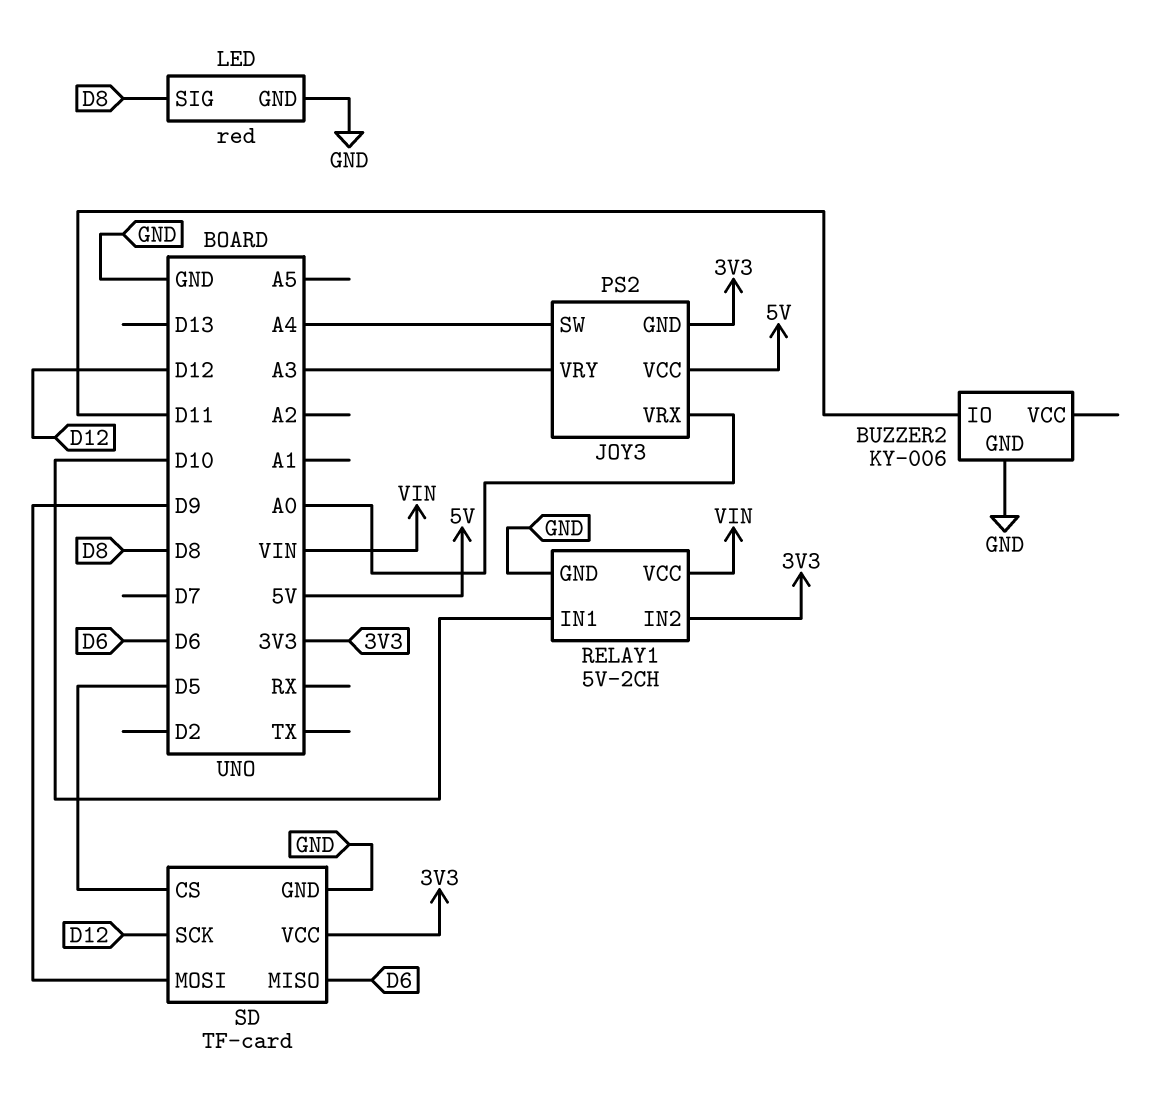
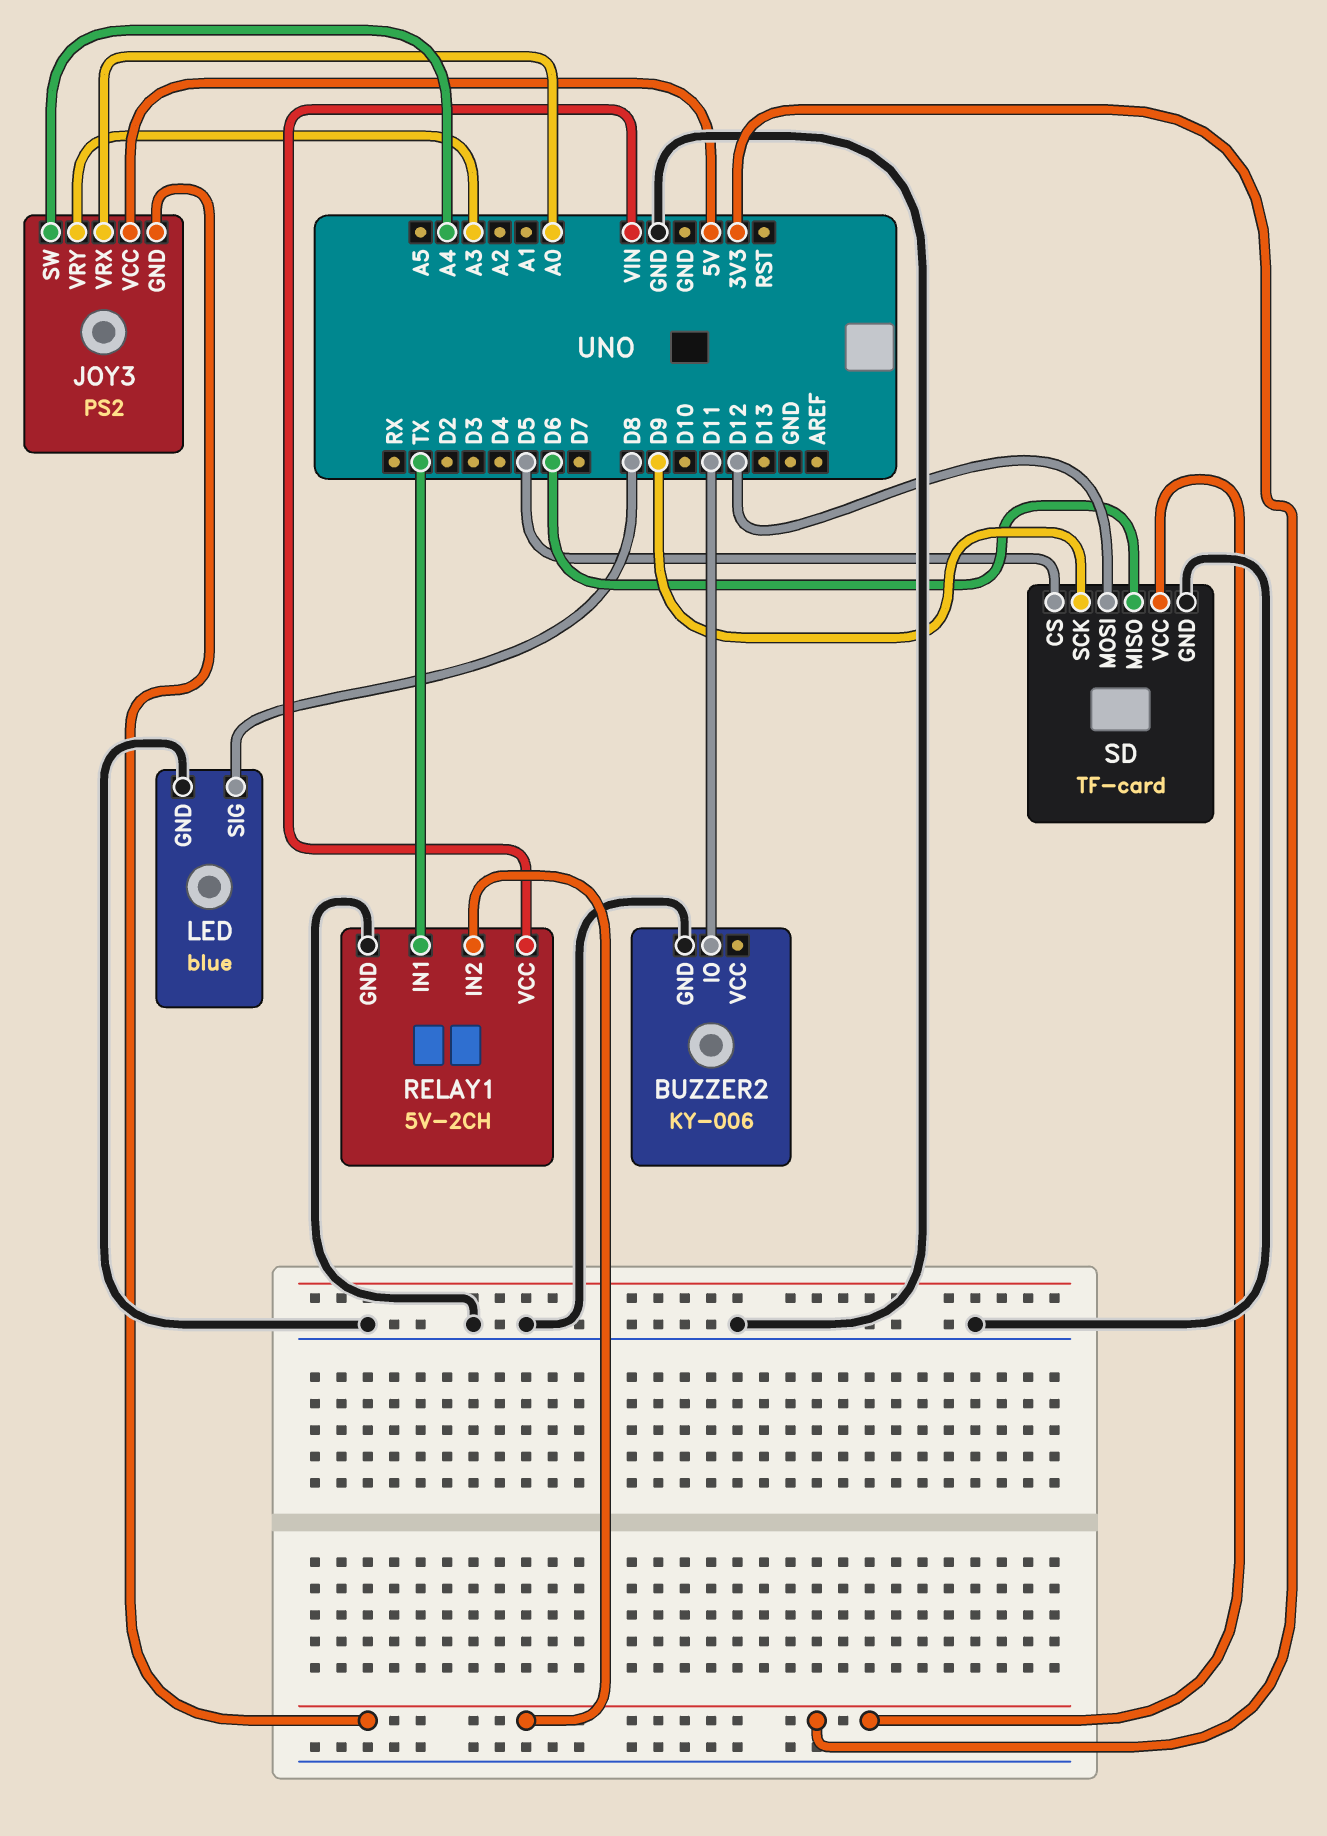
LED: red -> blue
RELAY1 pin IN1: D10 -> TX
SD pin MOSI: D9 -> D12
SD pin SCK: D12 -> D9

